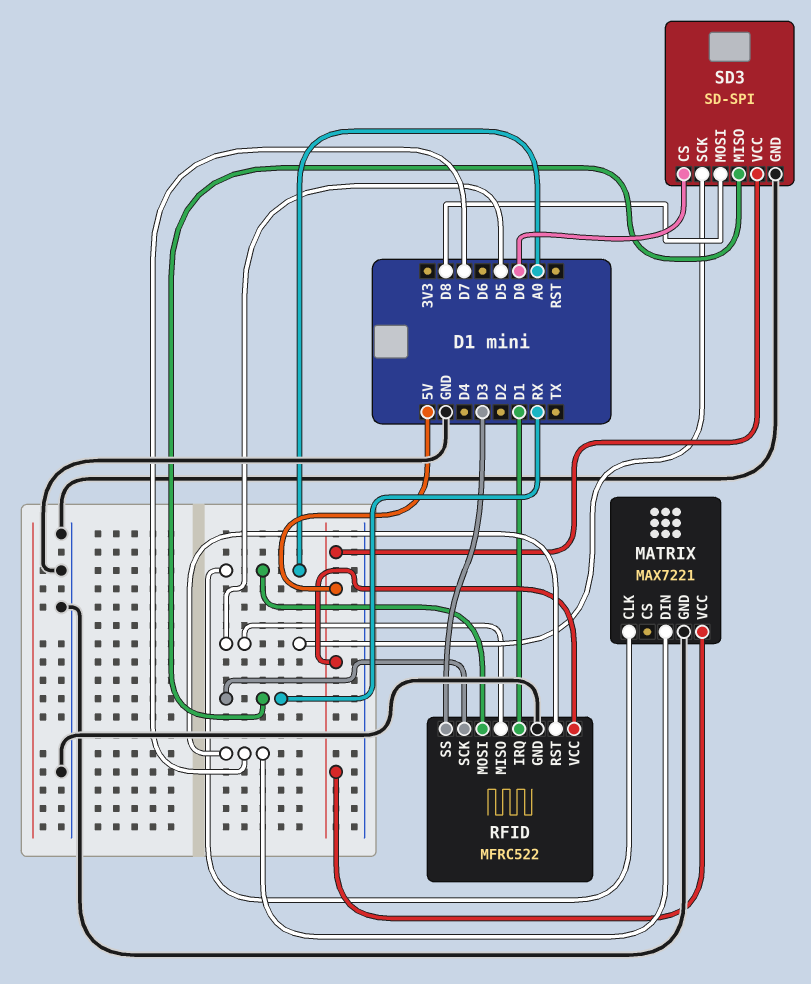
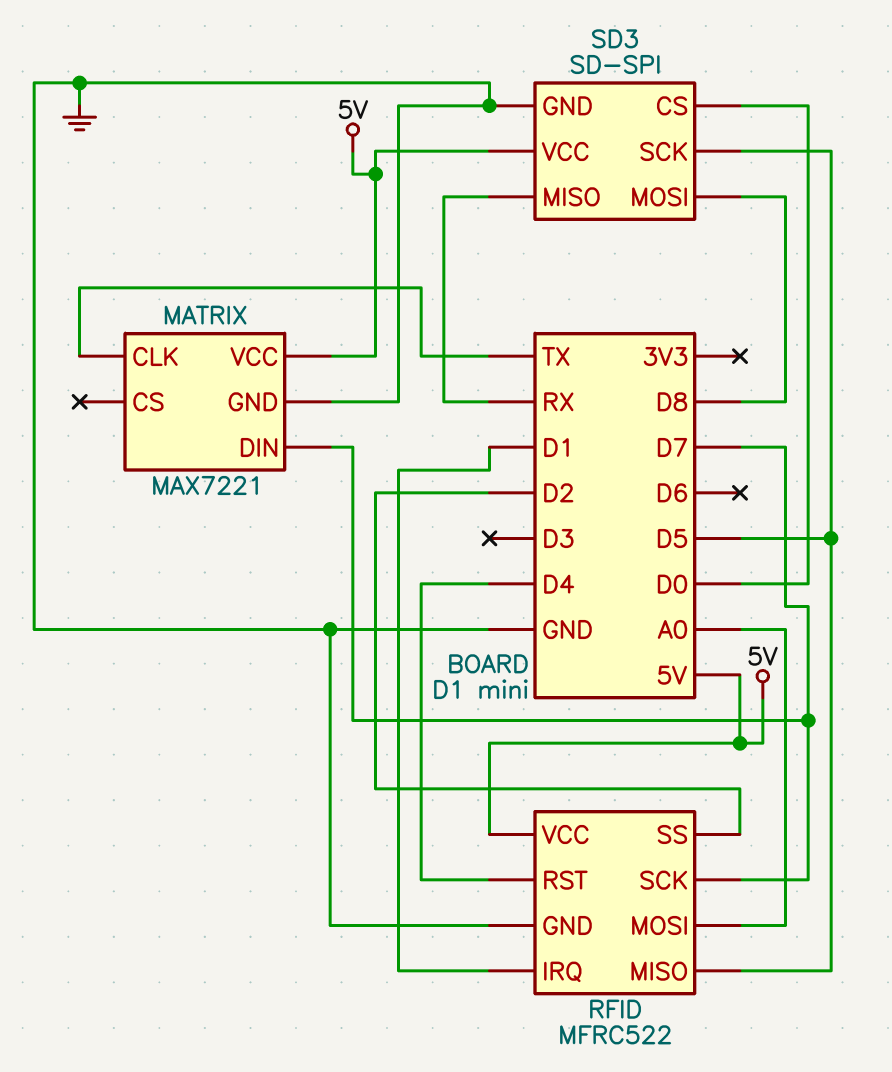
MATRIX pin CLK: A0 -> TX
RFID pin RST: D7 -> D4
RFID pin SCK: RX -> D7
RFID pin SS: D3 -> D2

